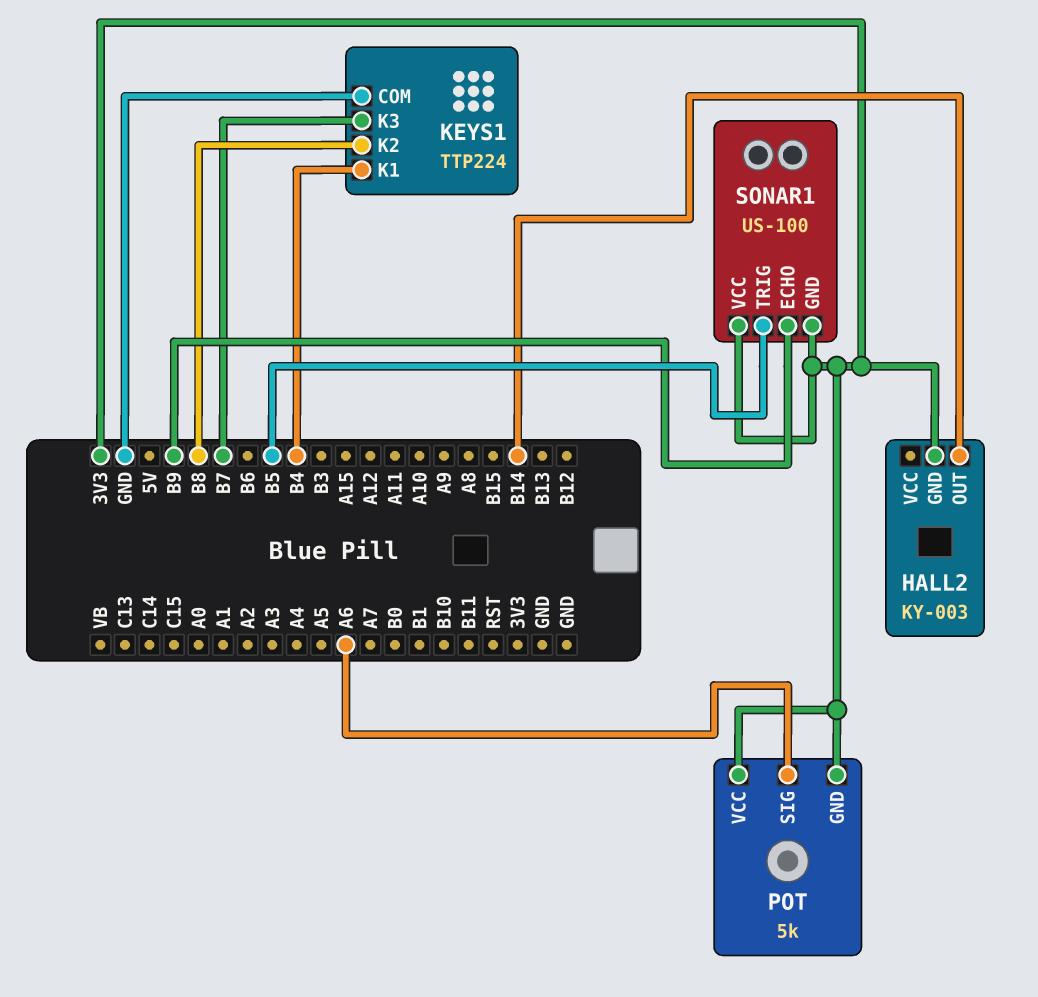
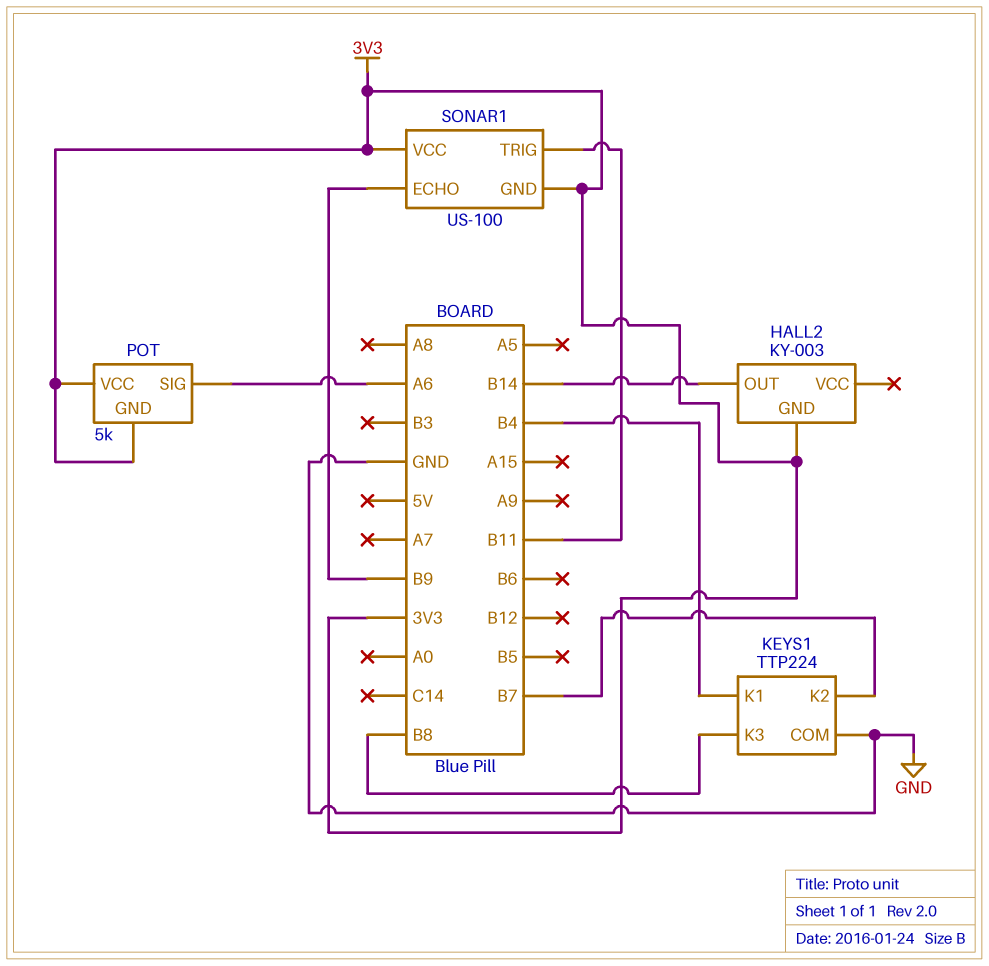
KEYS1 pin K2: B8 -> B7
KEYS1 pin K3: B7 -> B8
SONAR1 pin TRIG: B5 -> B11

